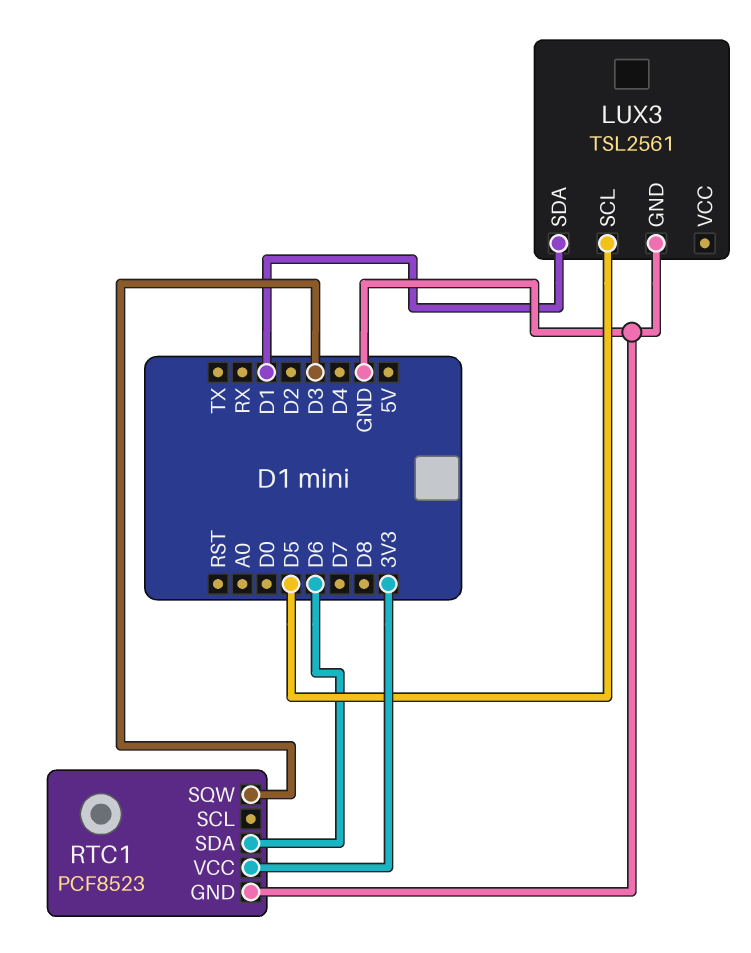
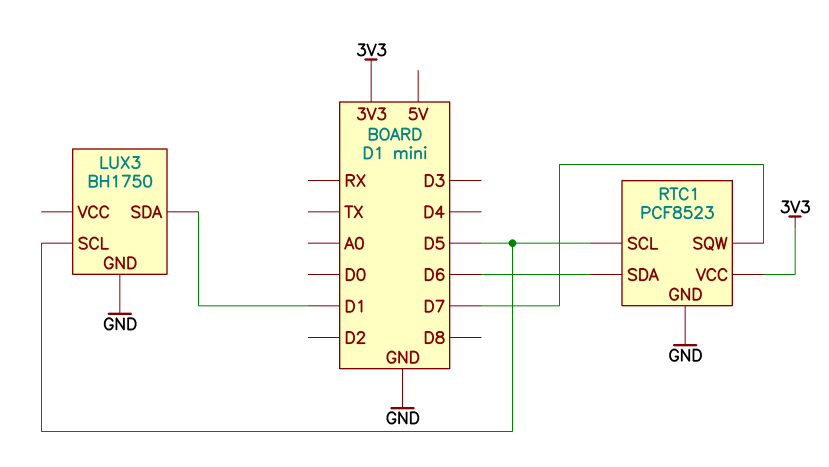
LUX3: TSL2561 -> BH1750
RTC1 pin SCL: none -> D5
RTC1 pin SQW: D3 -> D7

